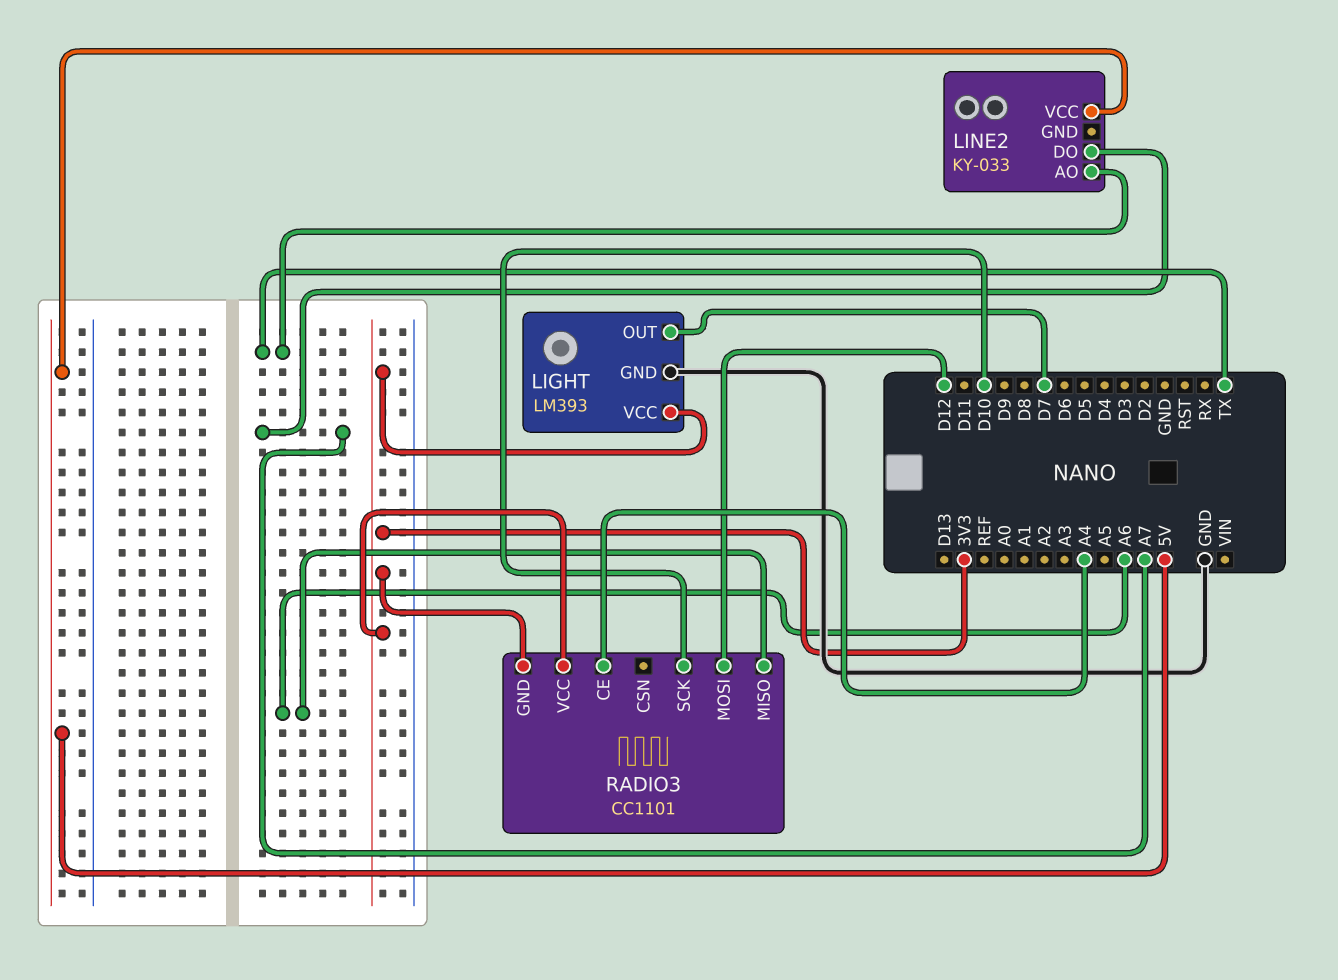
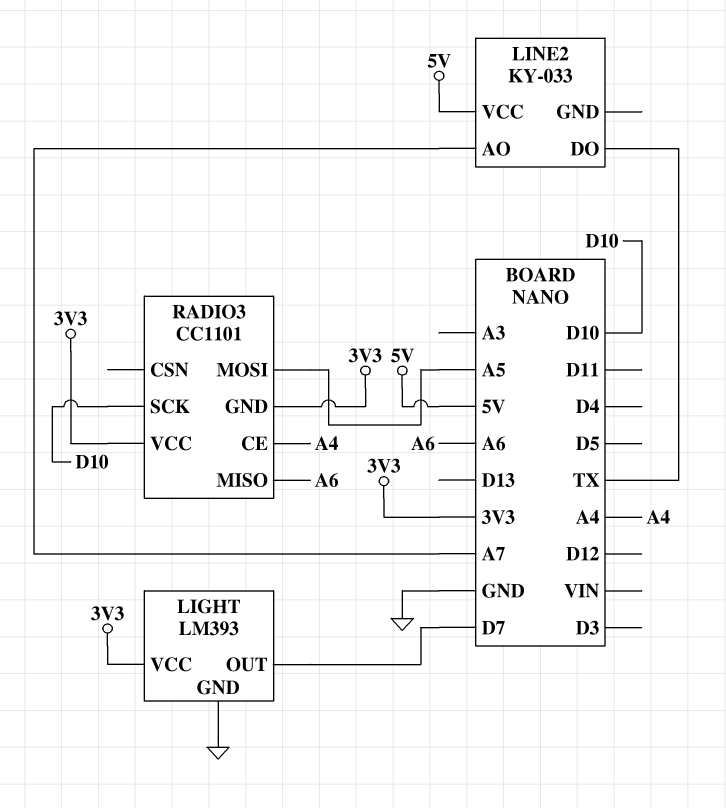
LINE2 pin AO: TX -> A7
LINE2 pin DO: A7 -> TX
RADIO3 pin MOSI: D12 -> A5

